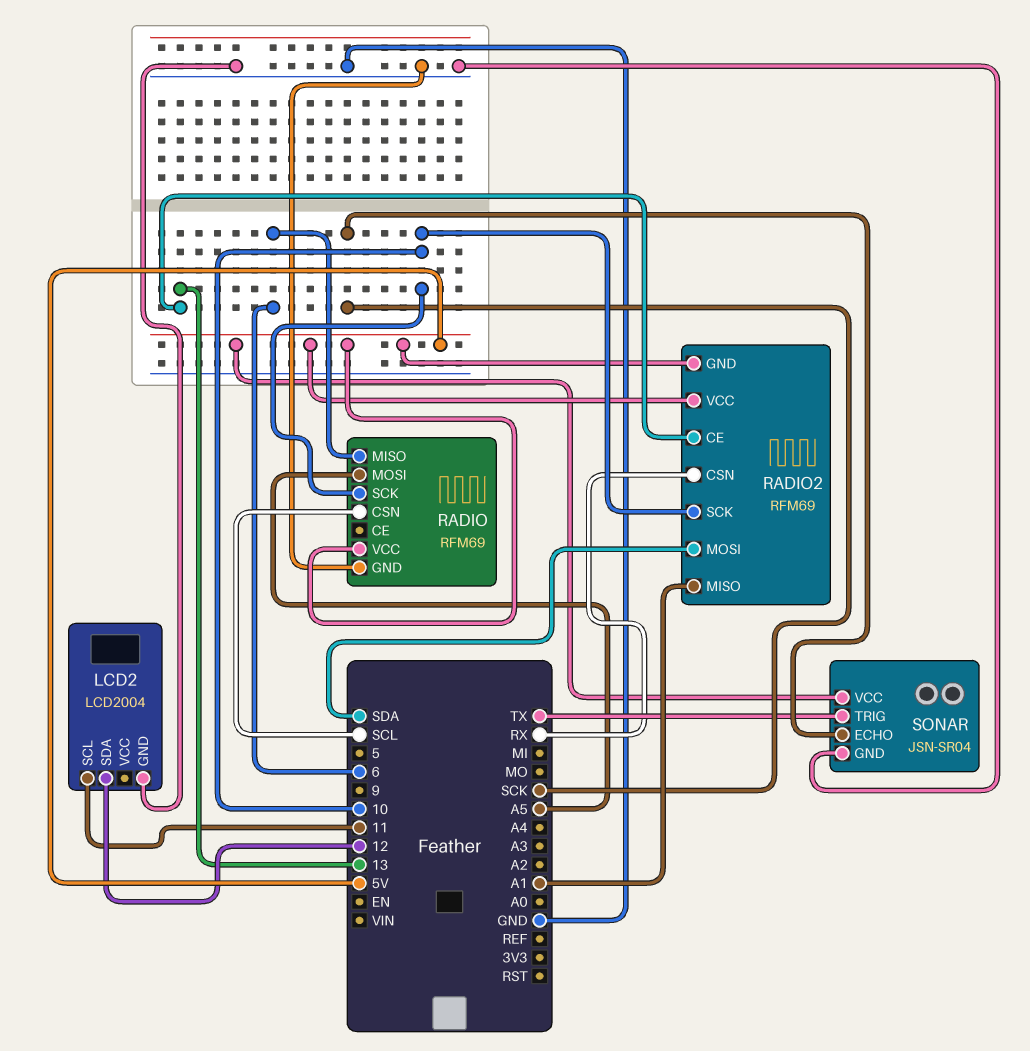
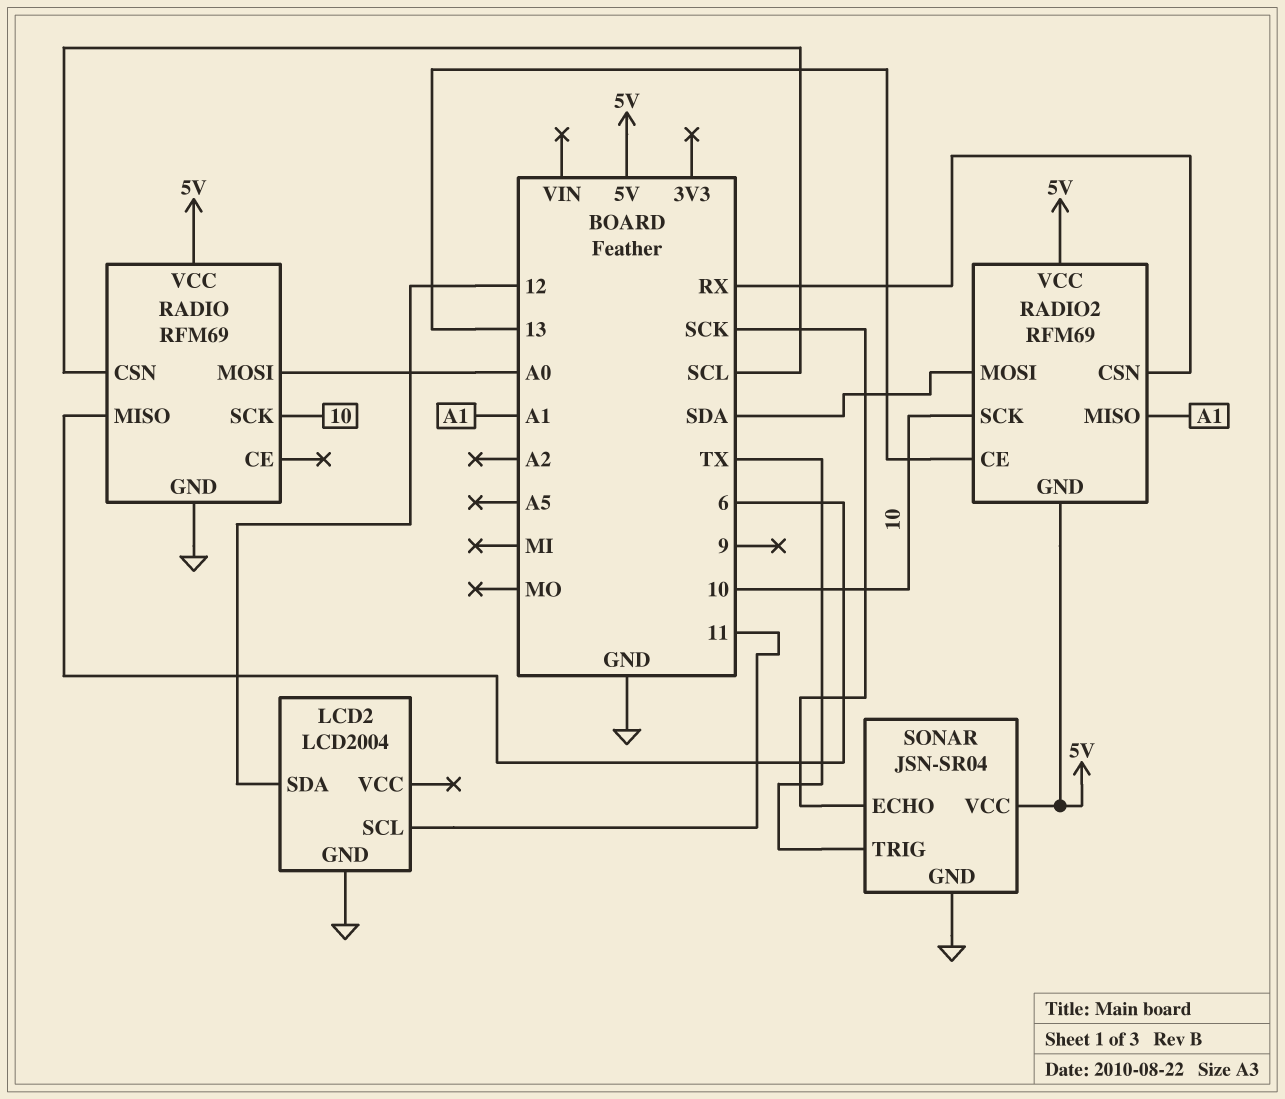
RADIO pin MOSI: A5 -> A0

